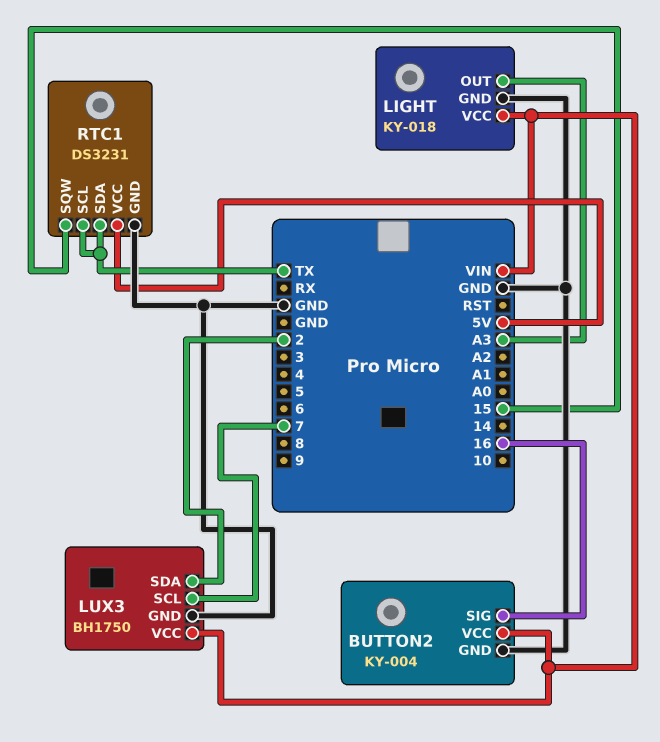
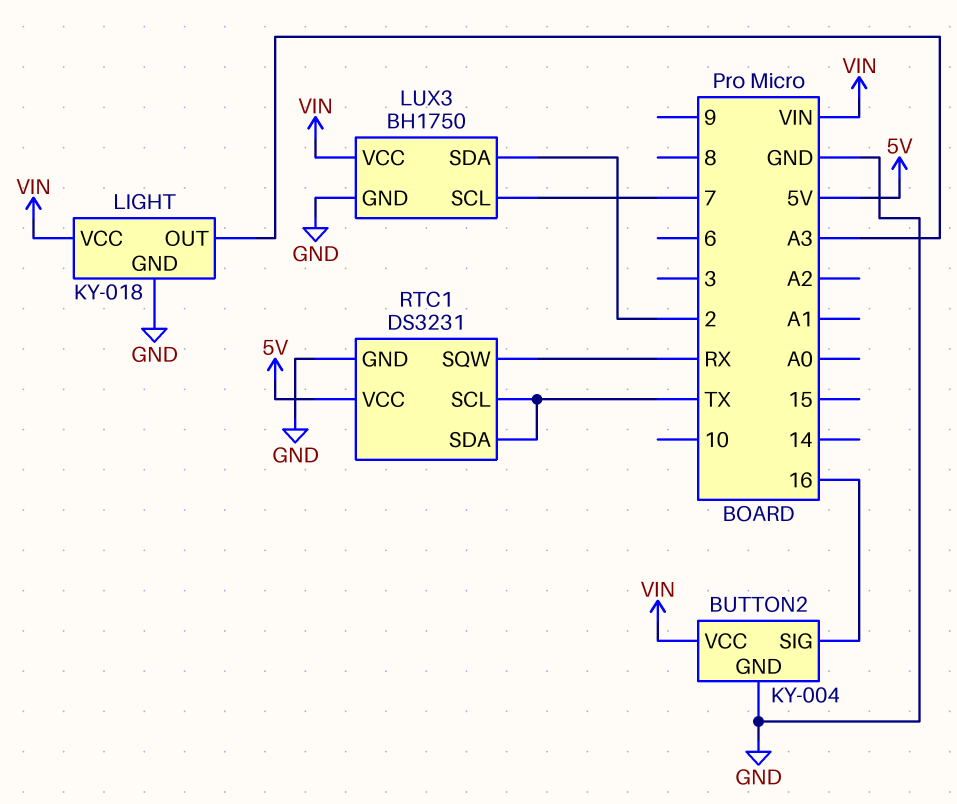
RTC1 pin SQW: 15 -> RX

